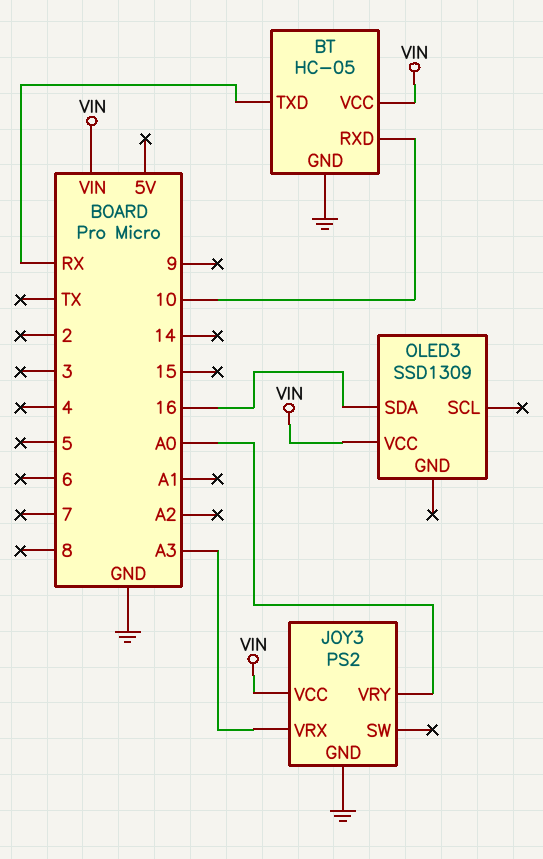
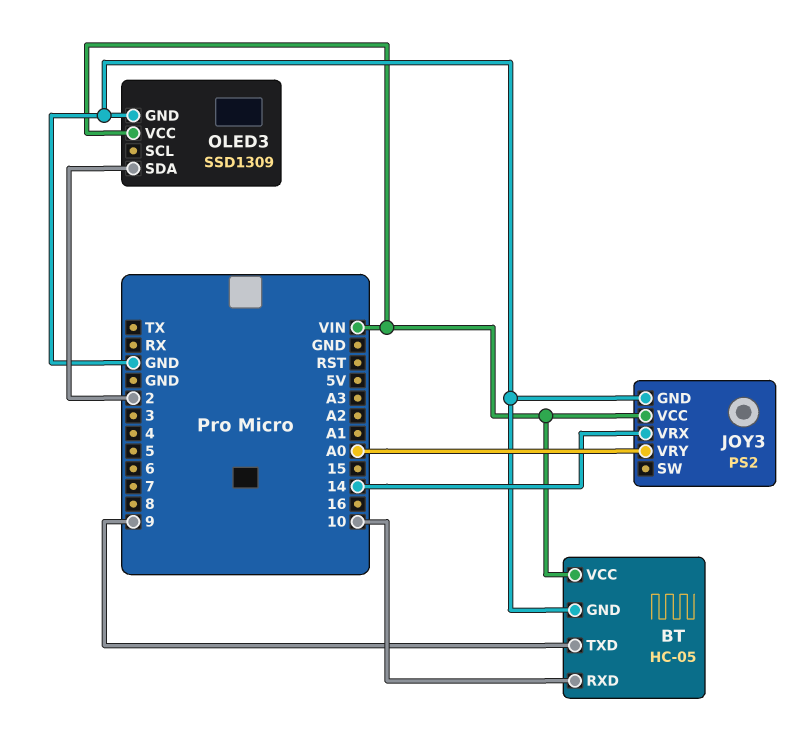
BT pin TXD: RX -> 9
JOY3 pin VRX: A3 -> 14
OLED3 pin GND: none -> GND
OLED3 pin SDA: 16 -> 2

